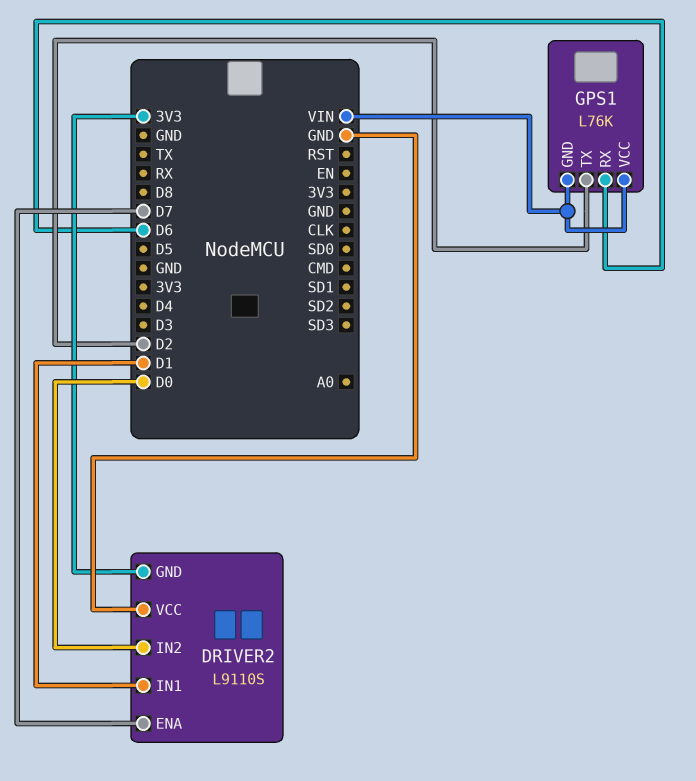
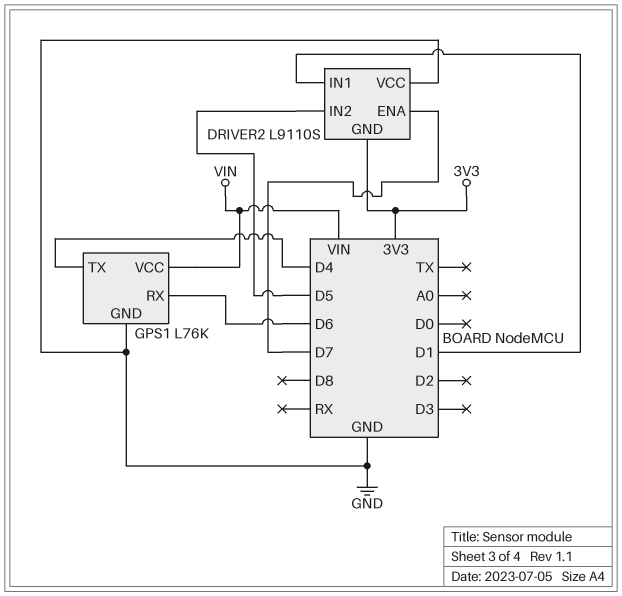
DRIVER2 pin IN2: D0 -> D5
GPS1 pin GND: VIN -> GND
GPS1 pin TX: D2 -> D4

